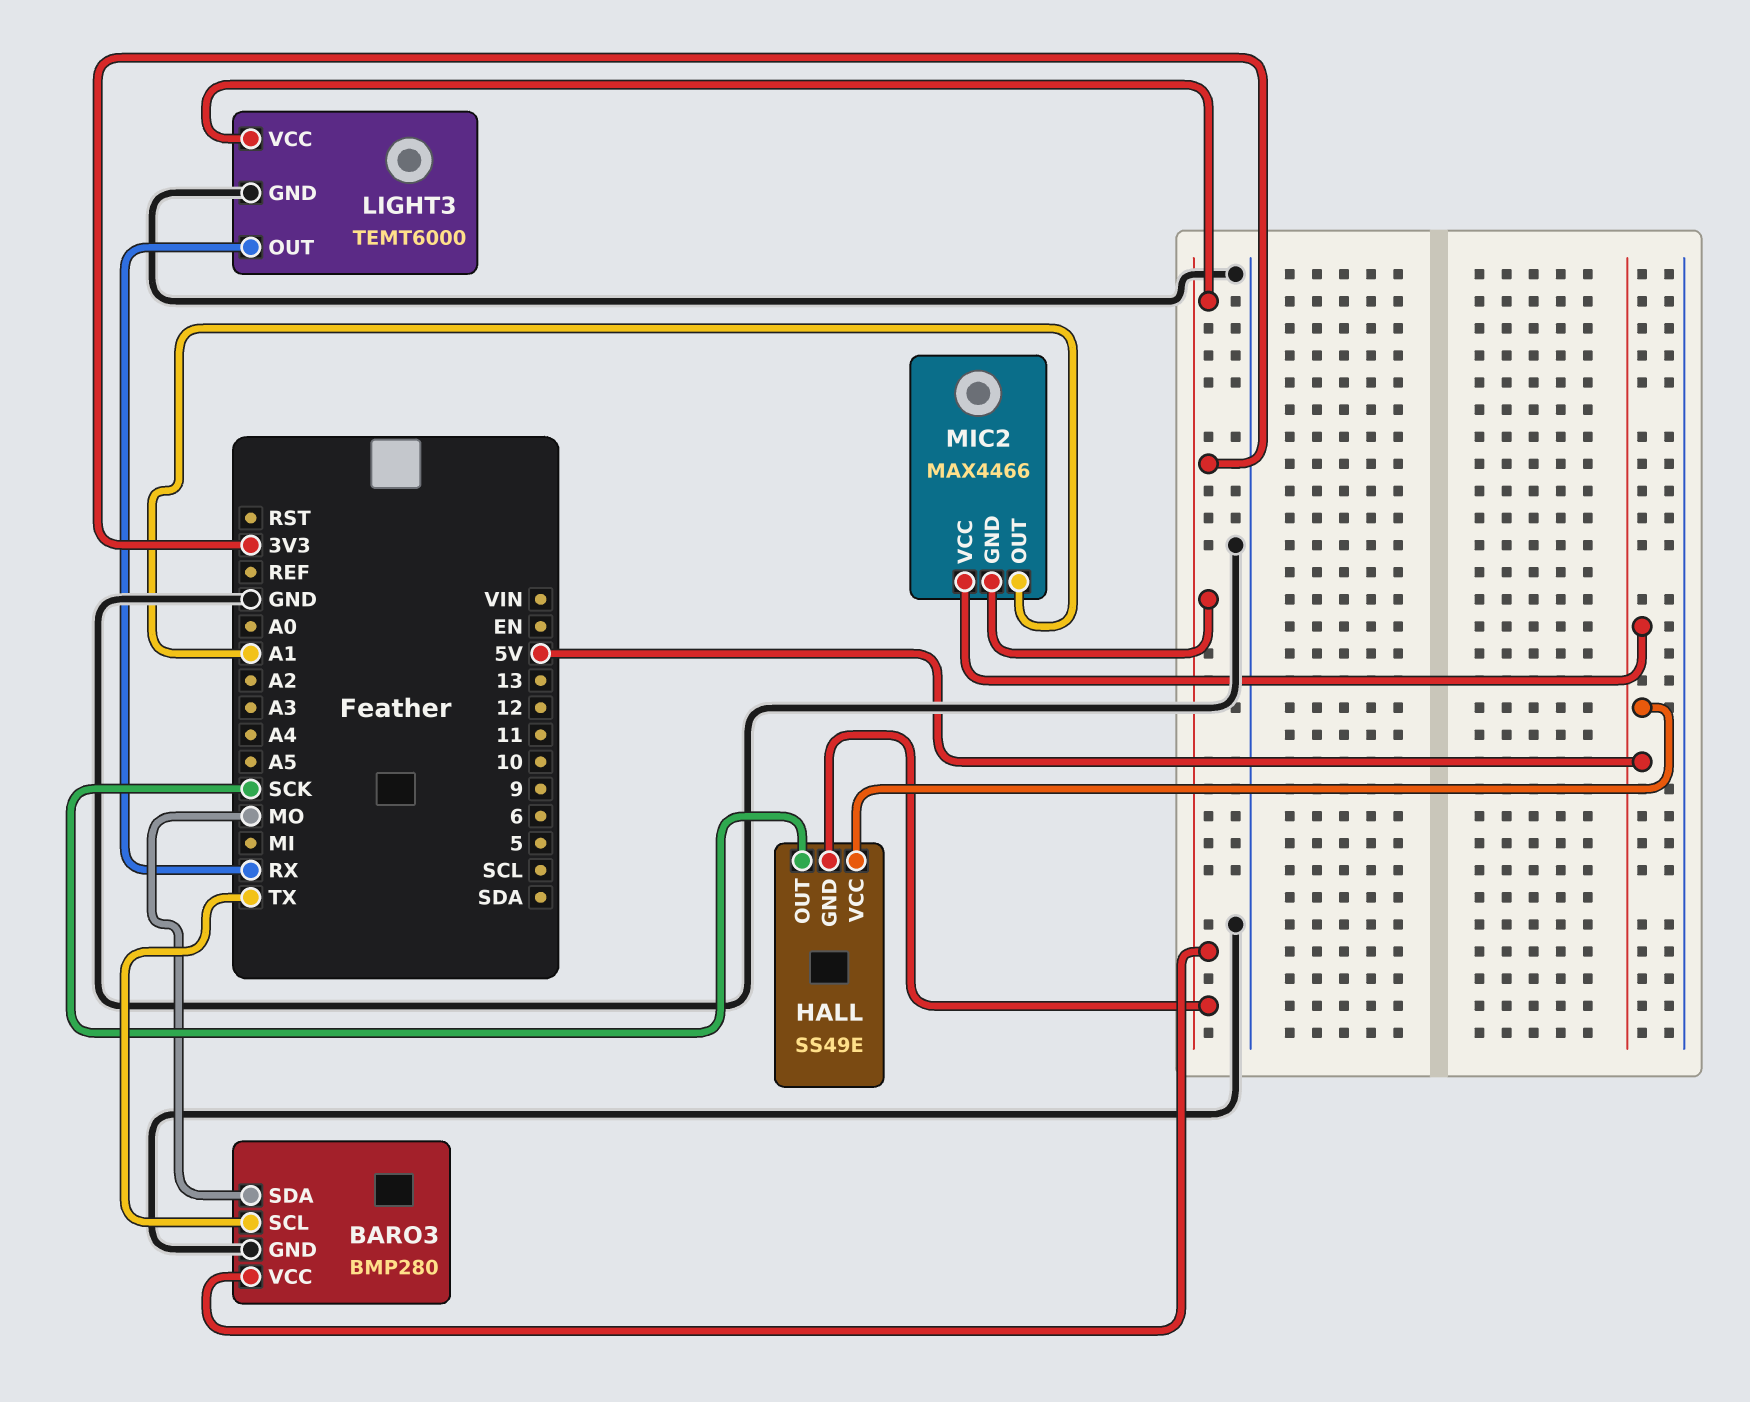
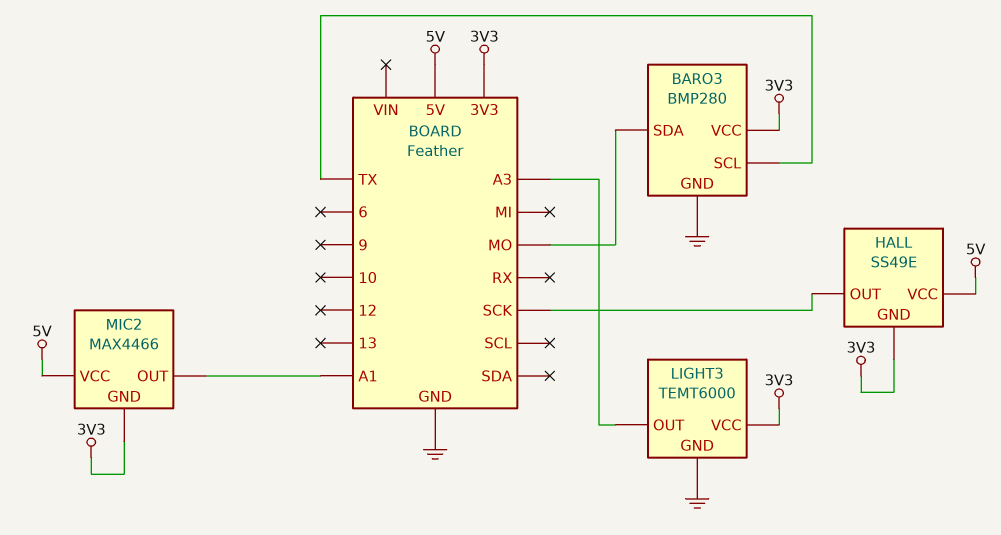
LIGHT3 pin OUT: RX -> A3

